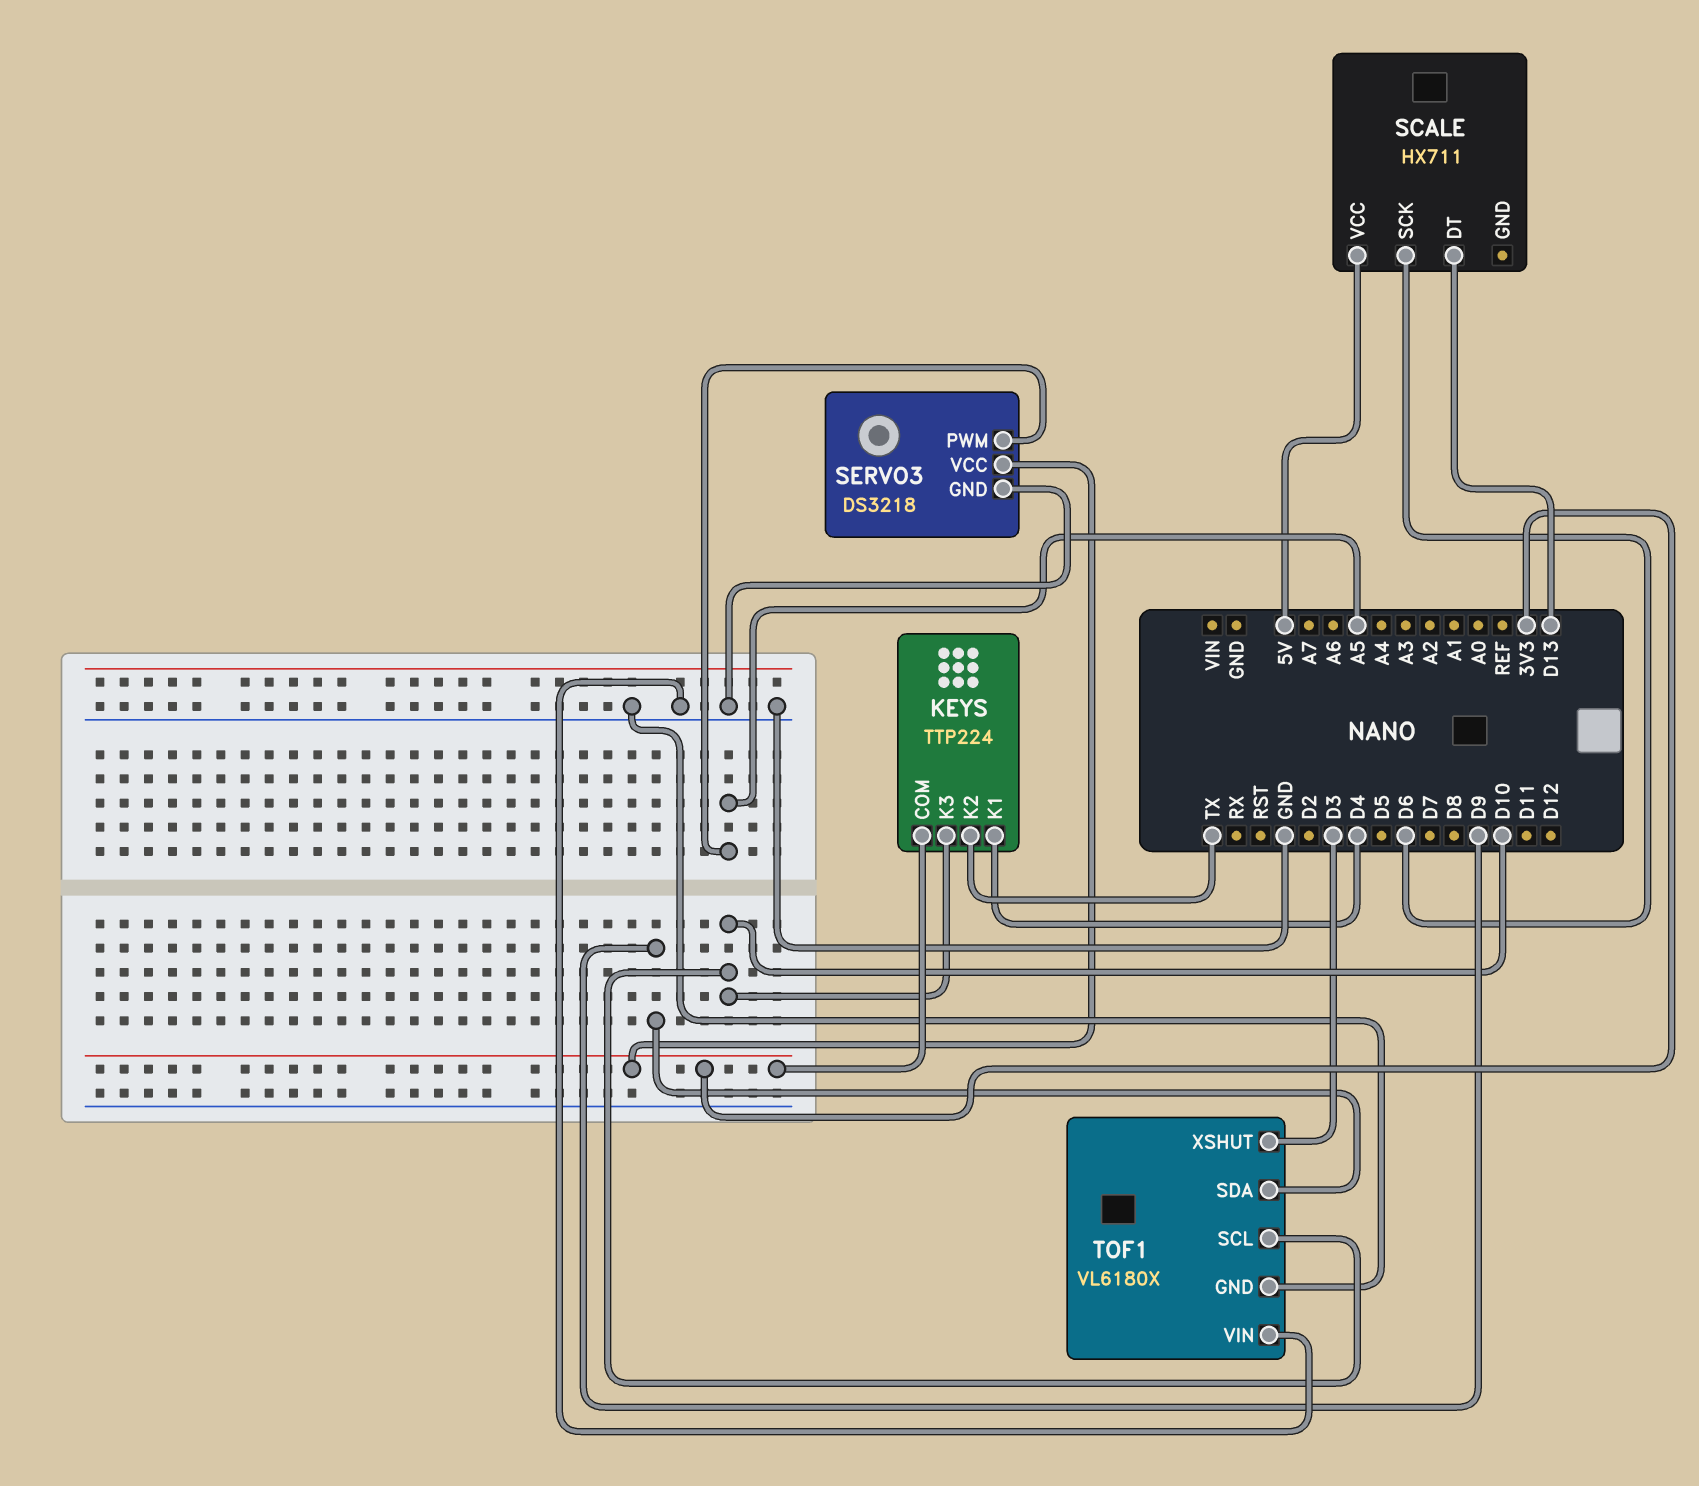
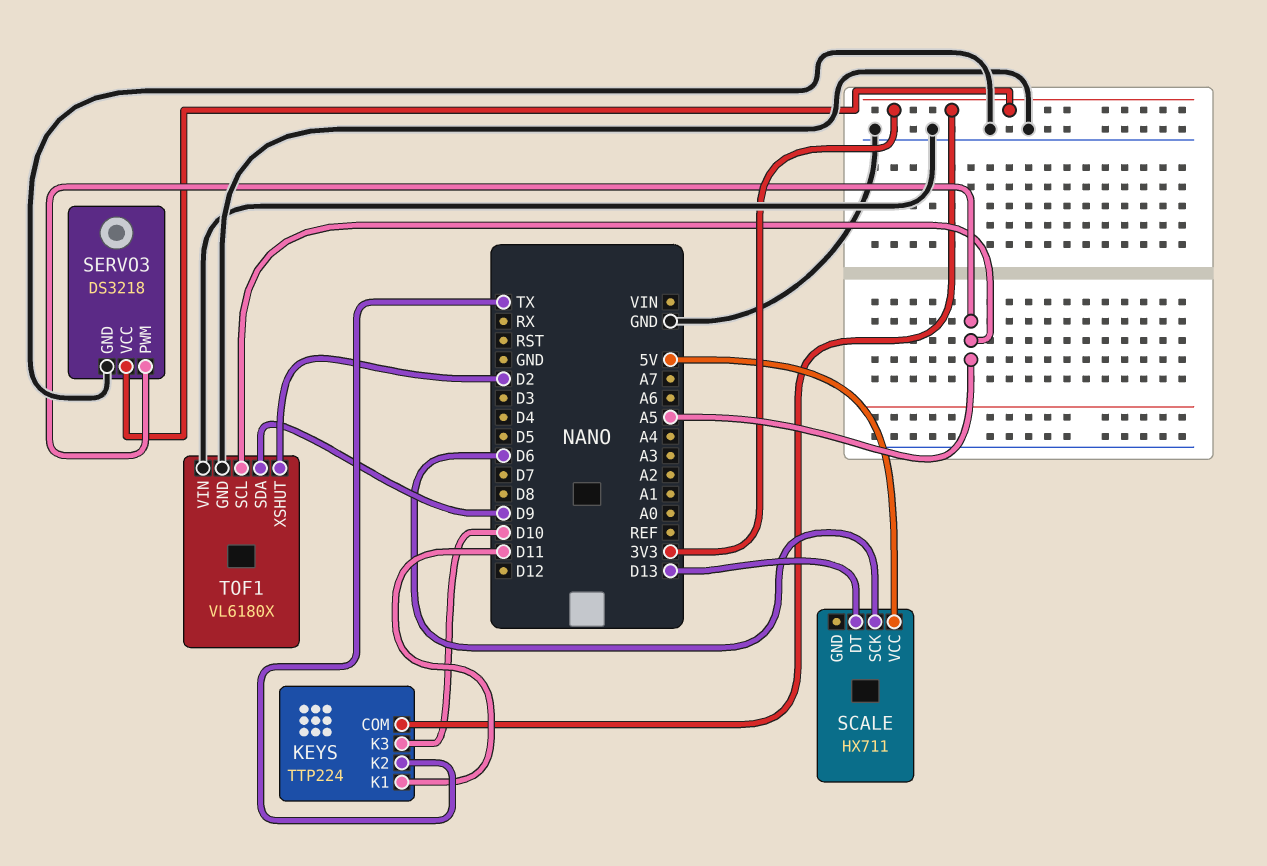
KEYS pin K1: D4 -> D11
TOF1 pin SCL: D10 -> A5
TOF1 pin XSHUT: D3 -> D2

